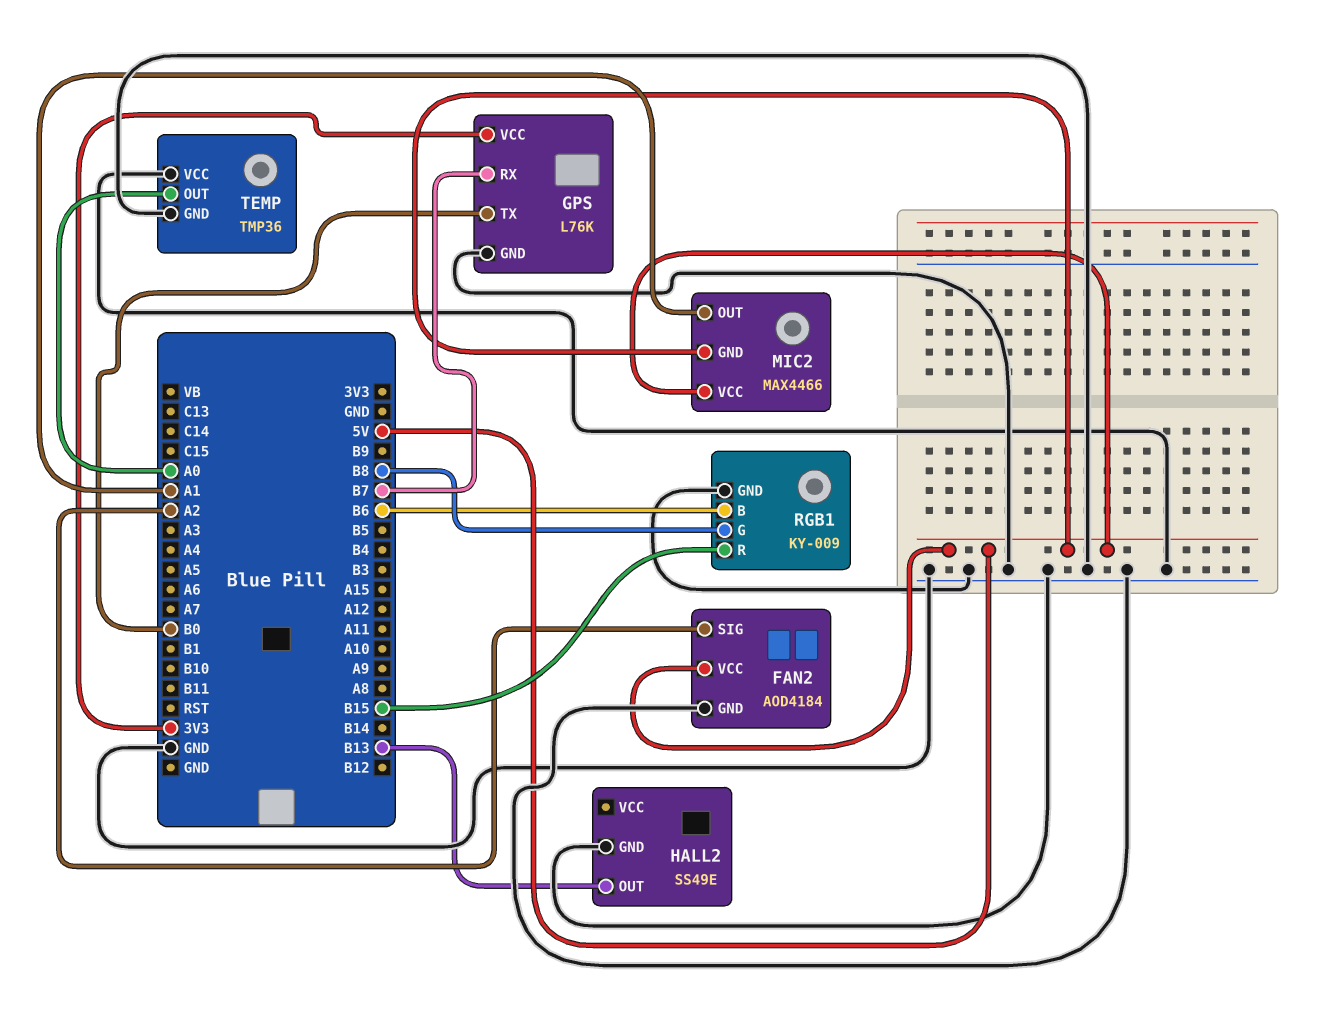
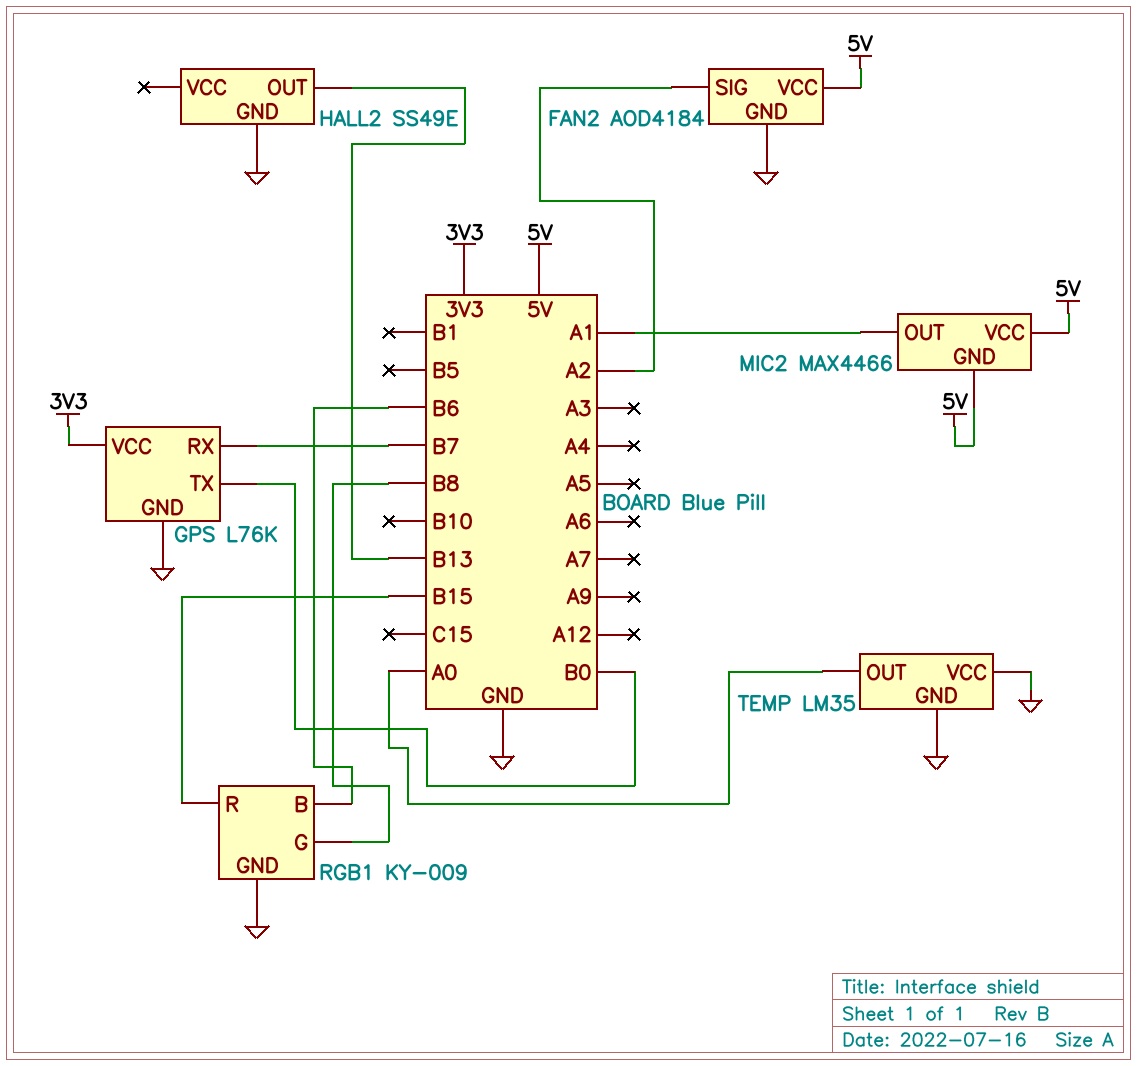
TEMP: TMP36 -> LM35

